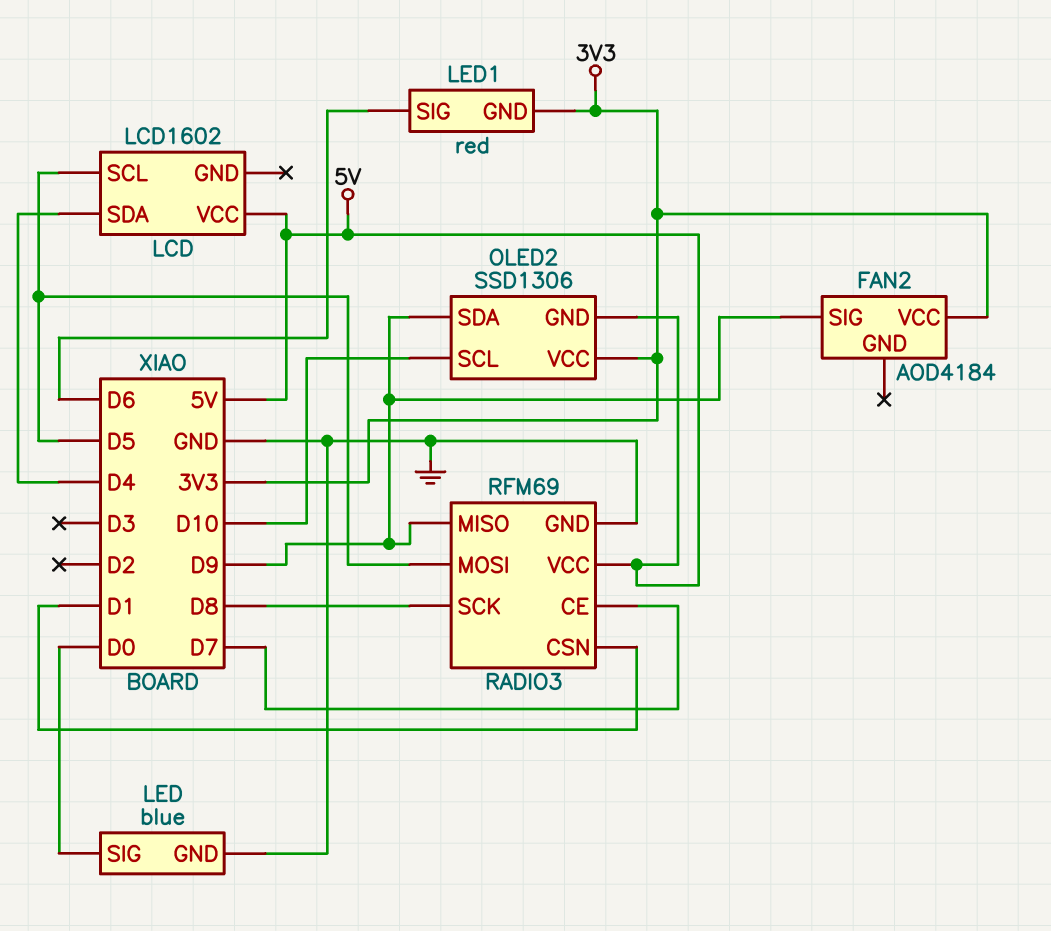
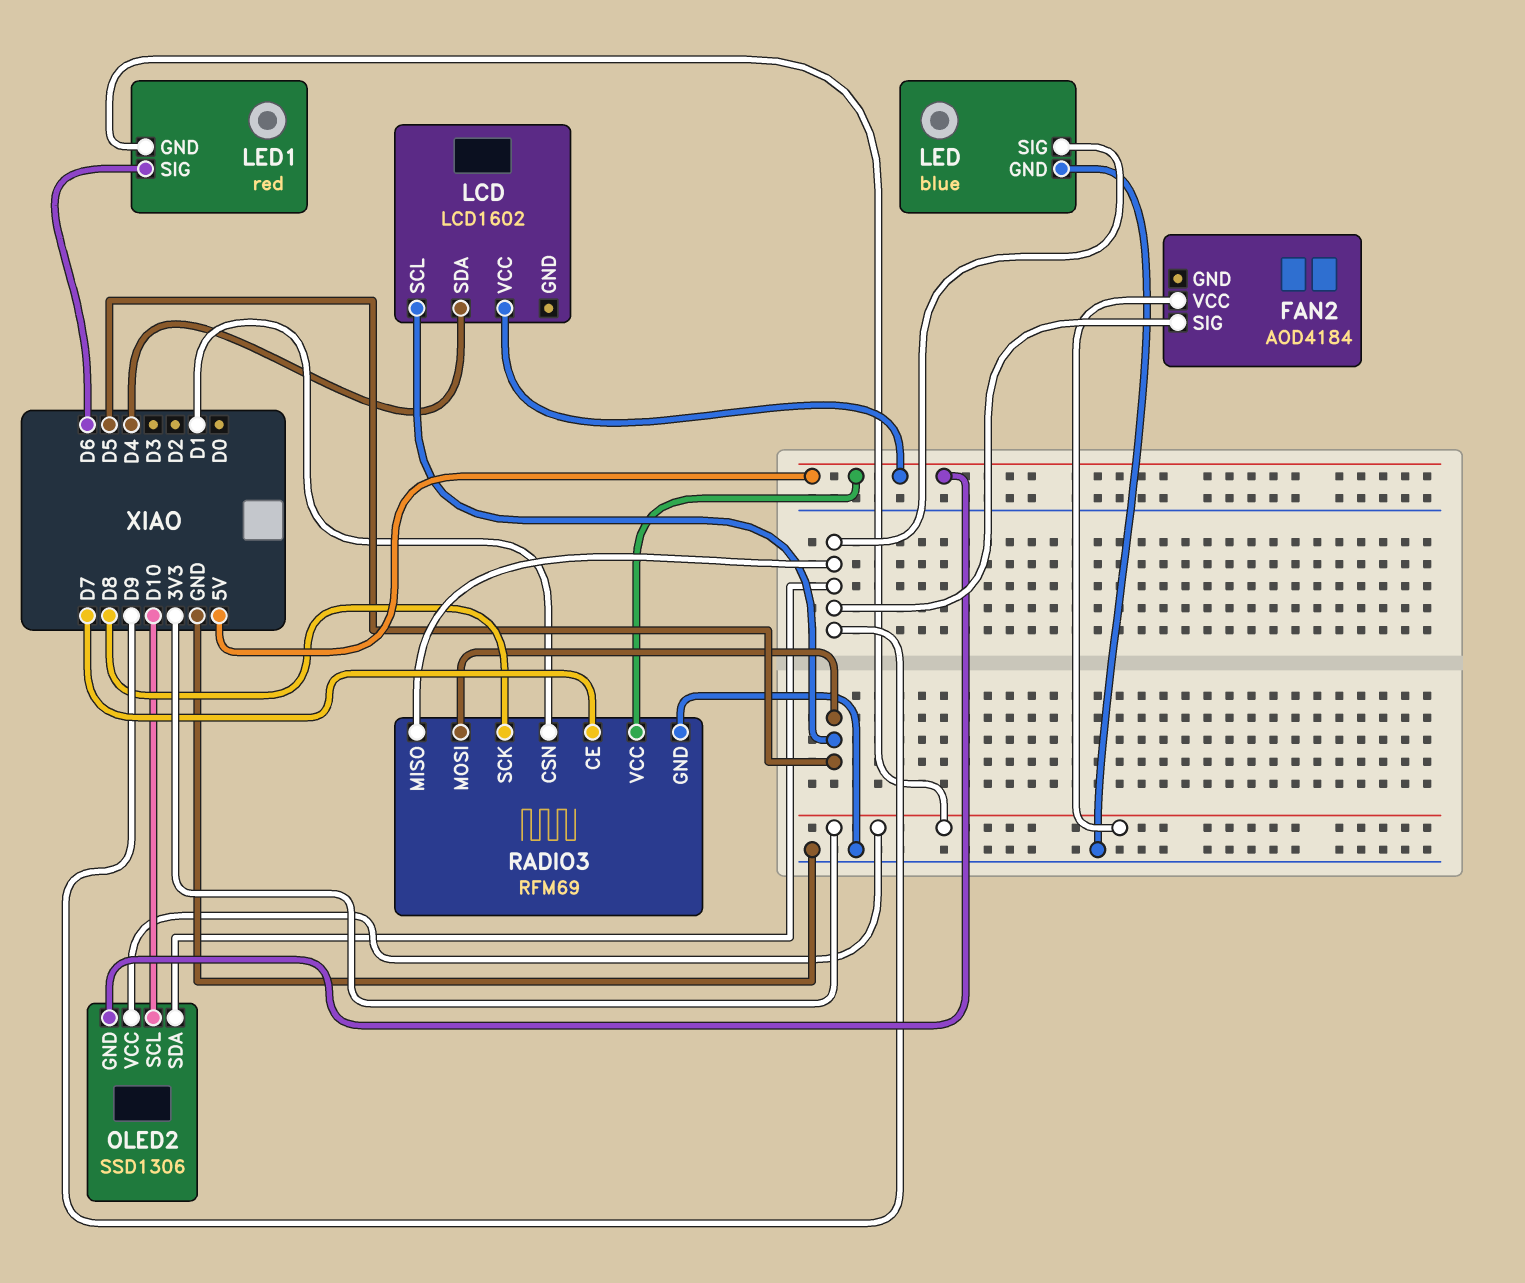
LED pin SIG: D0 -> D9

